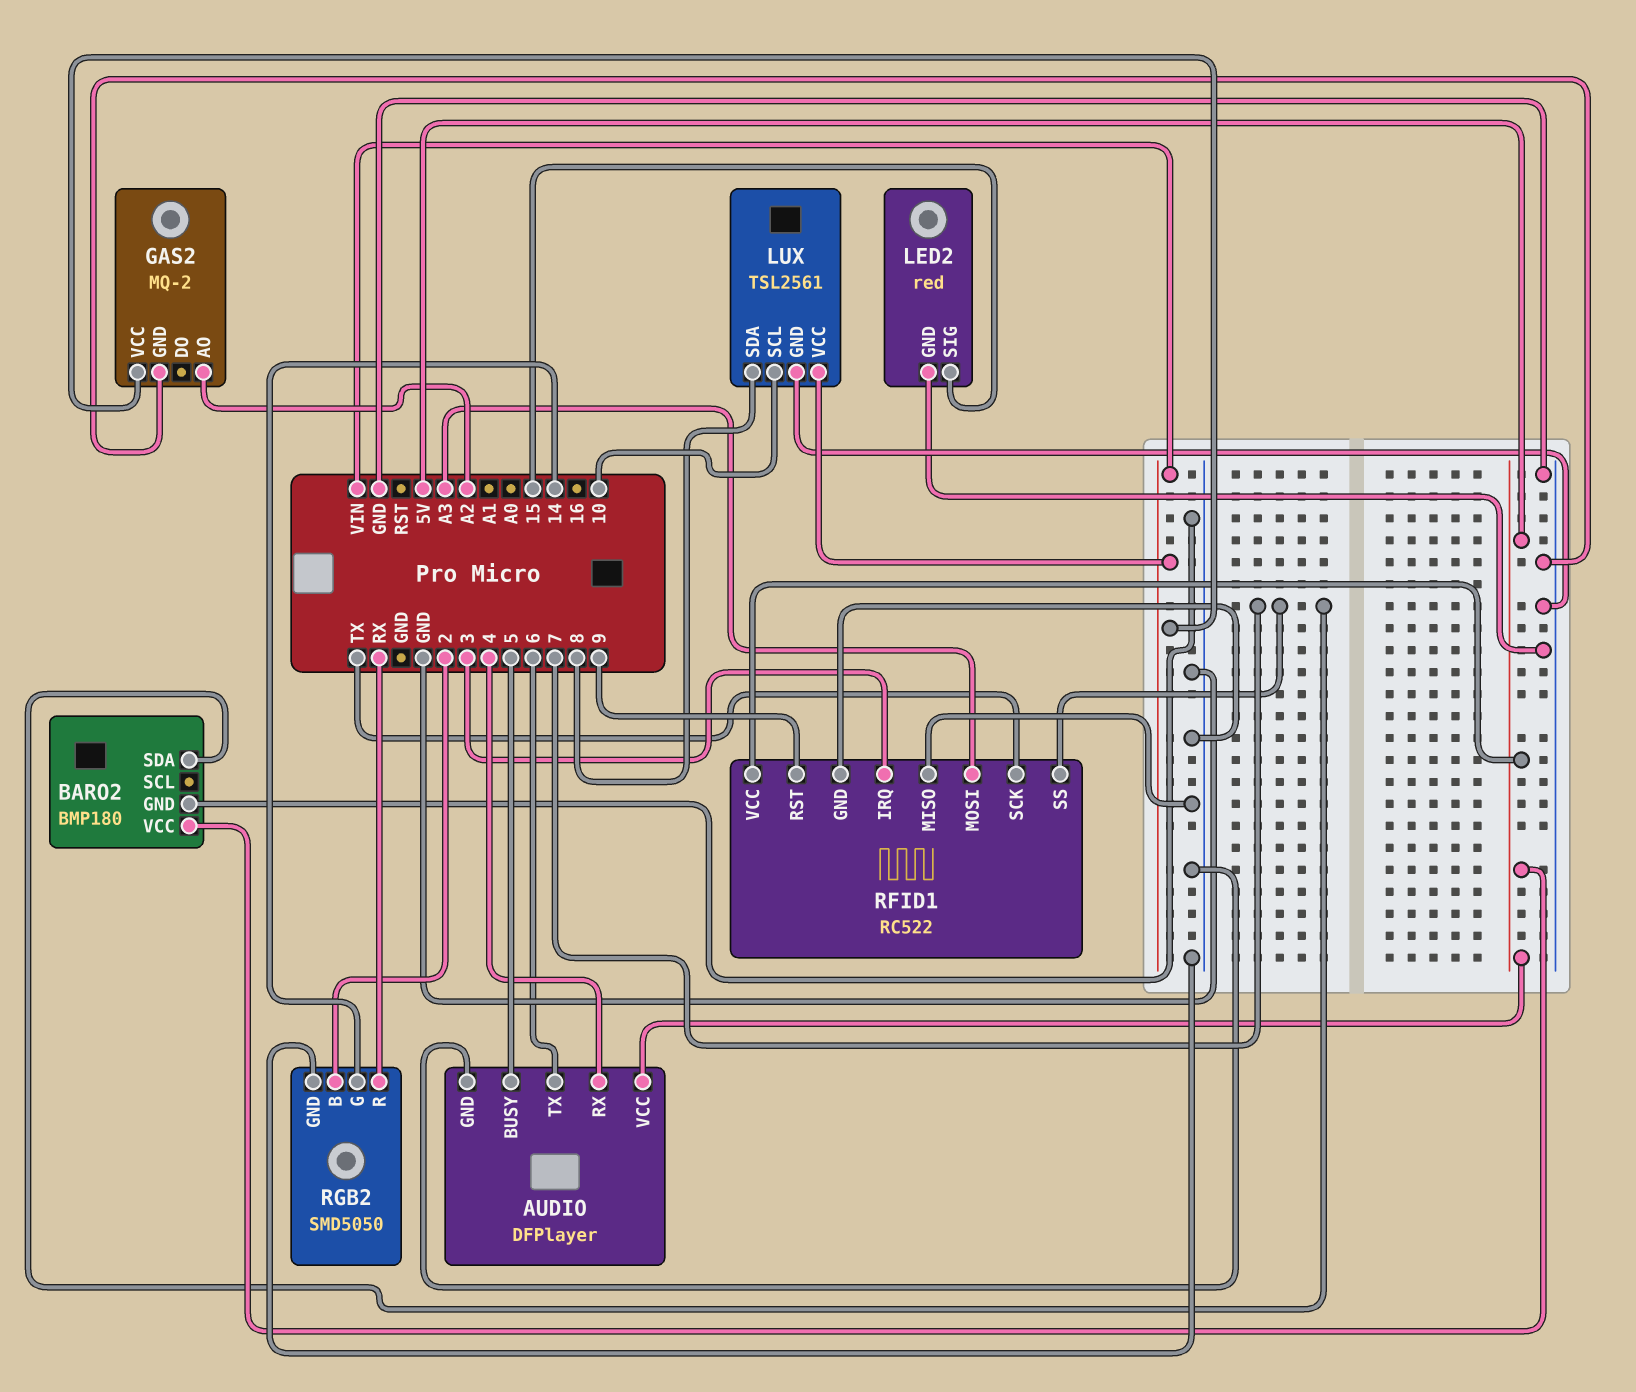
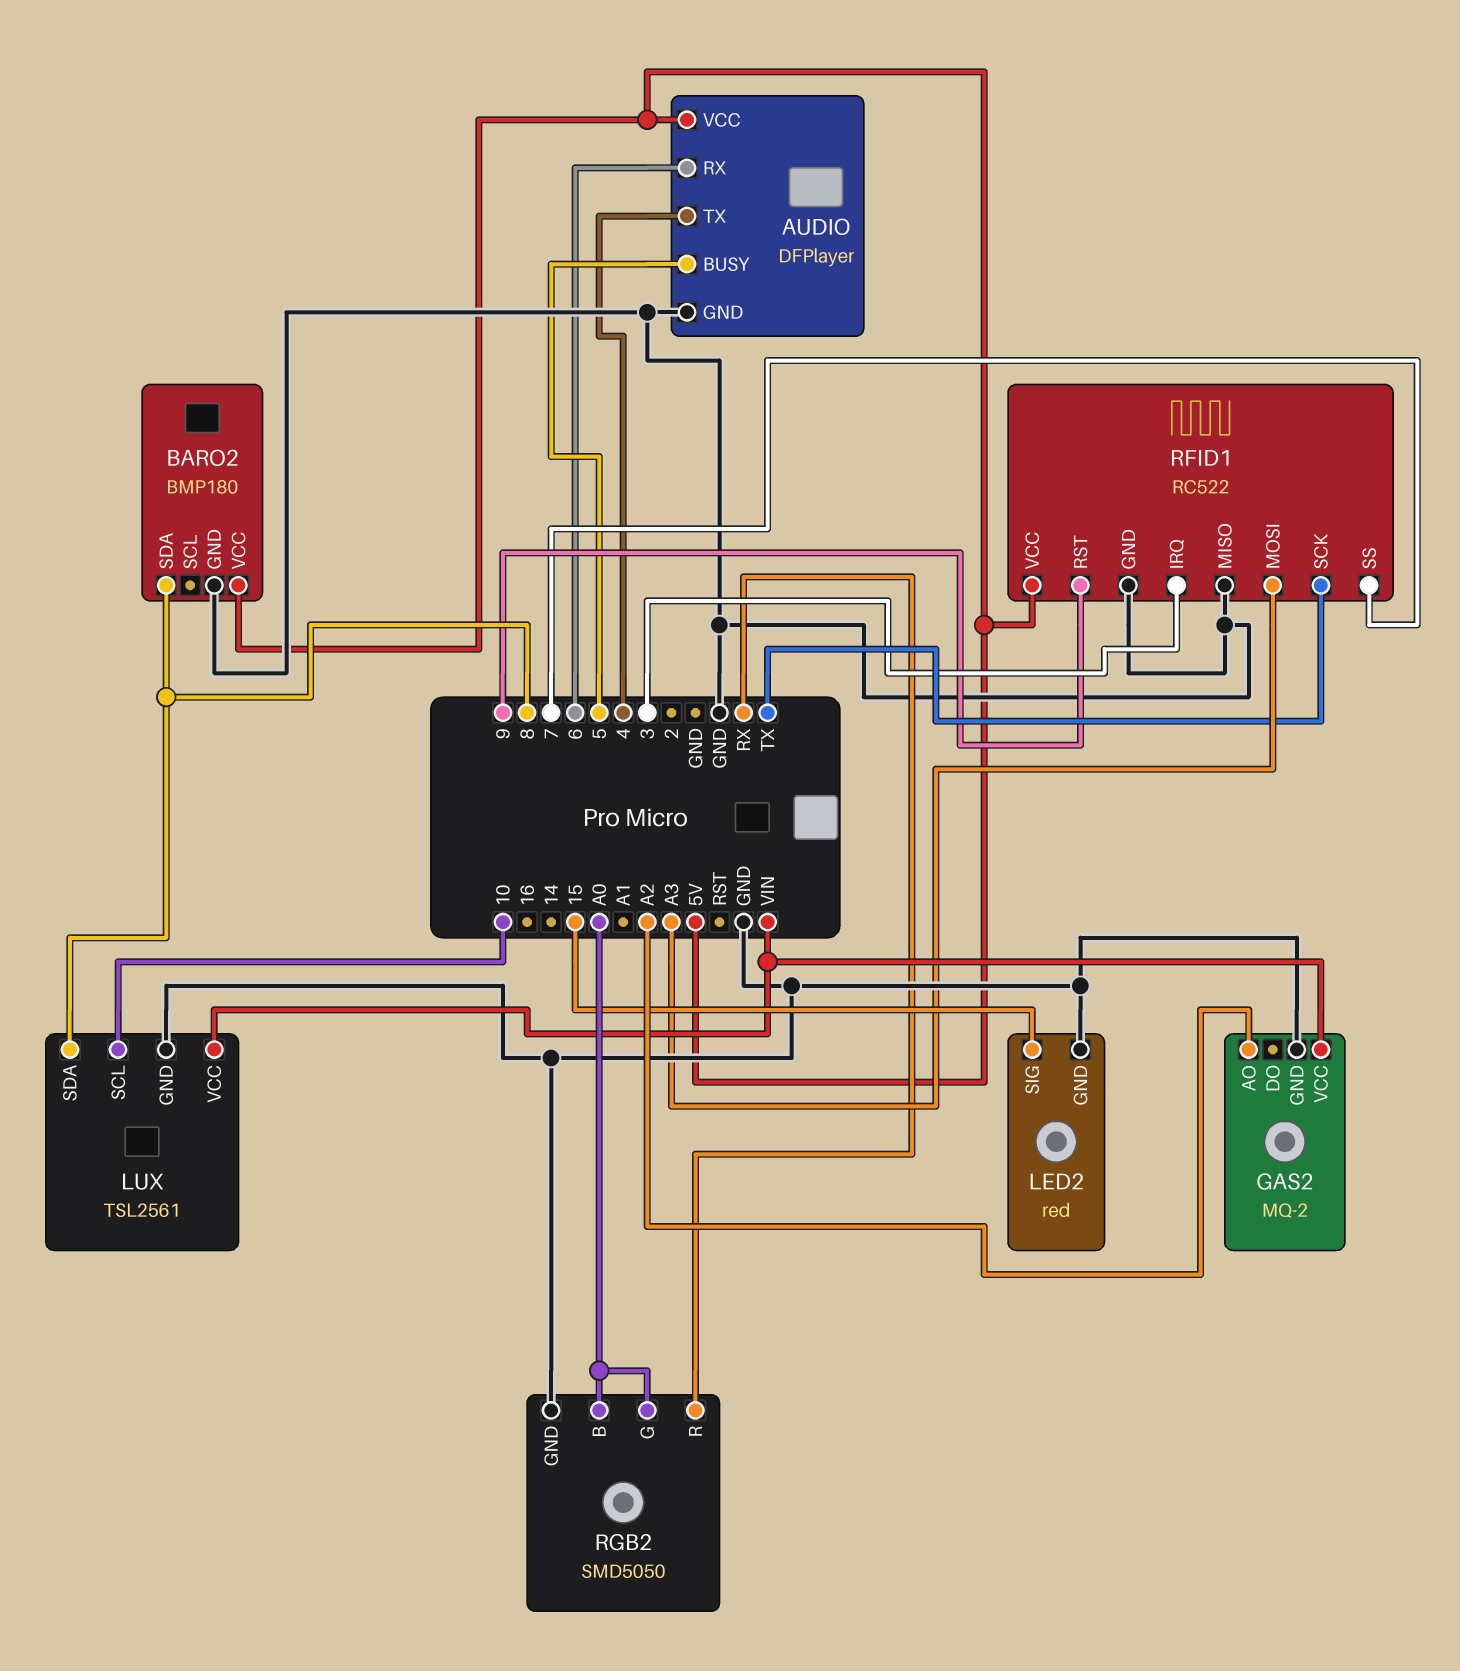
AUDIO pin RX: 4 -> 6
AUDIO pin TX: 6 -> 4
BARO2 pin SDA: 7 -> 8
RGB2 pin B: 2 -> A0
RGB2 pin G: 14 -> A0

